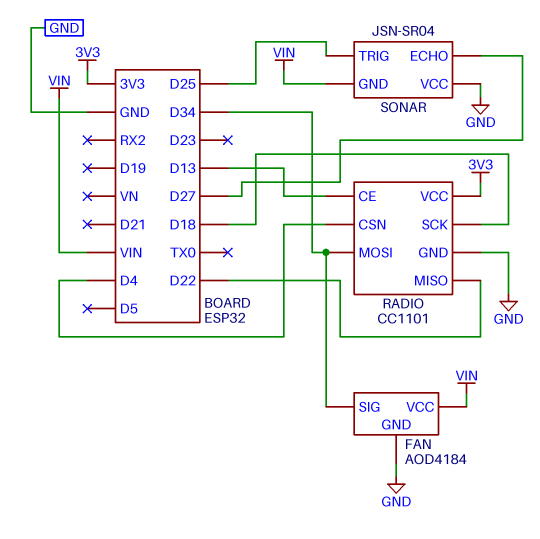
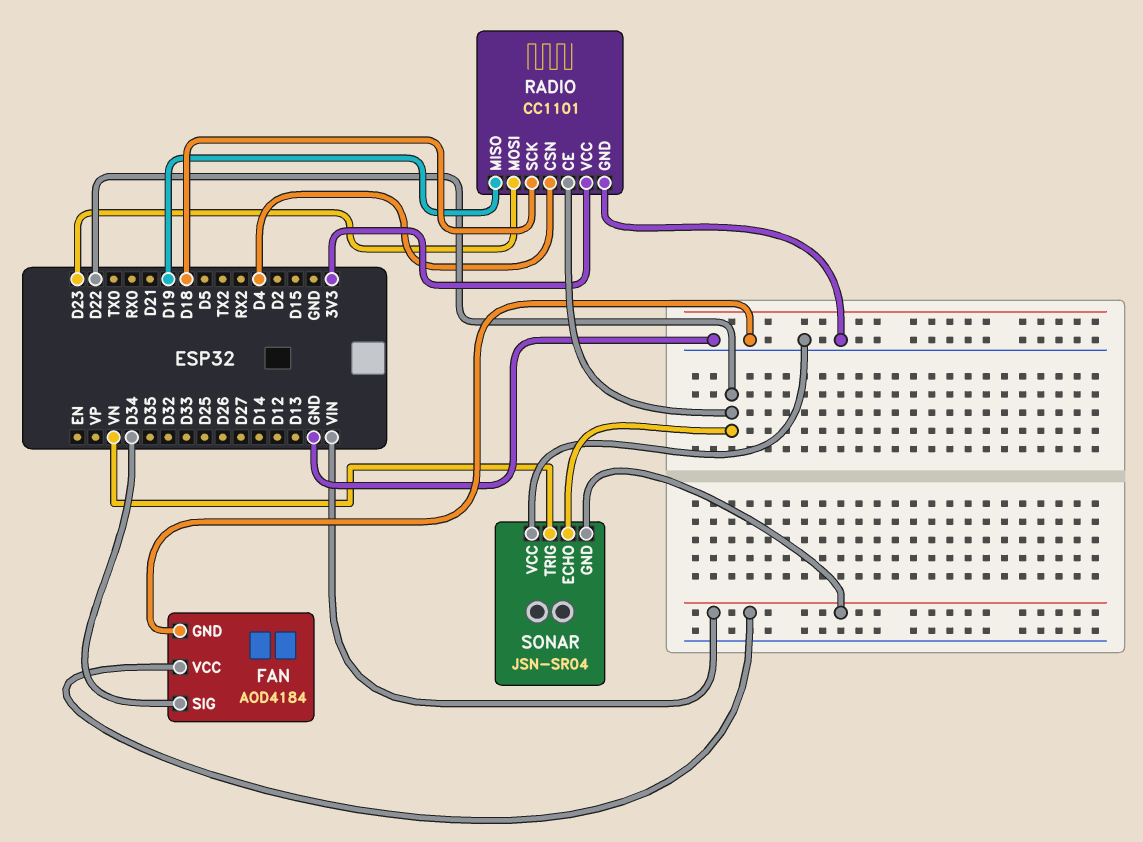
RADIO pin CE: D13 -> D22
RADIO pin MISO: D22 -> D19
RADIO pin MOSI: D34 -> D23
SONAR pin ECHO: D27 -> D22
SONAR pin TRIG: D25 -> VN

